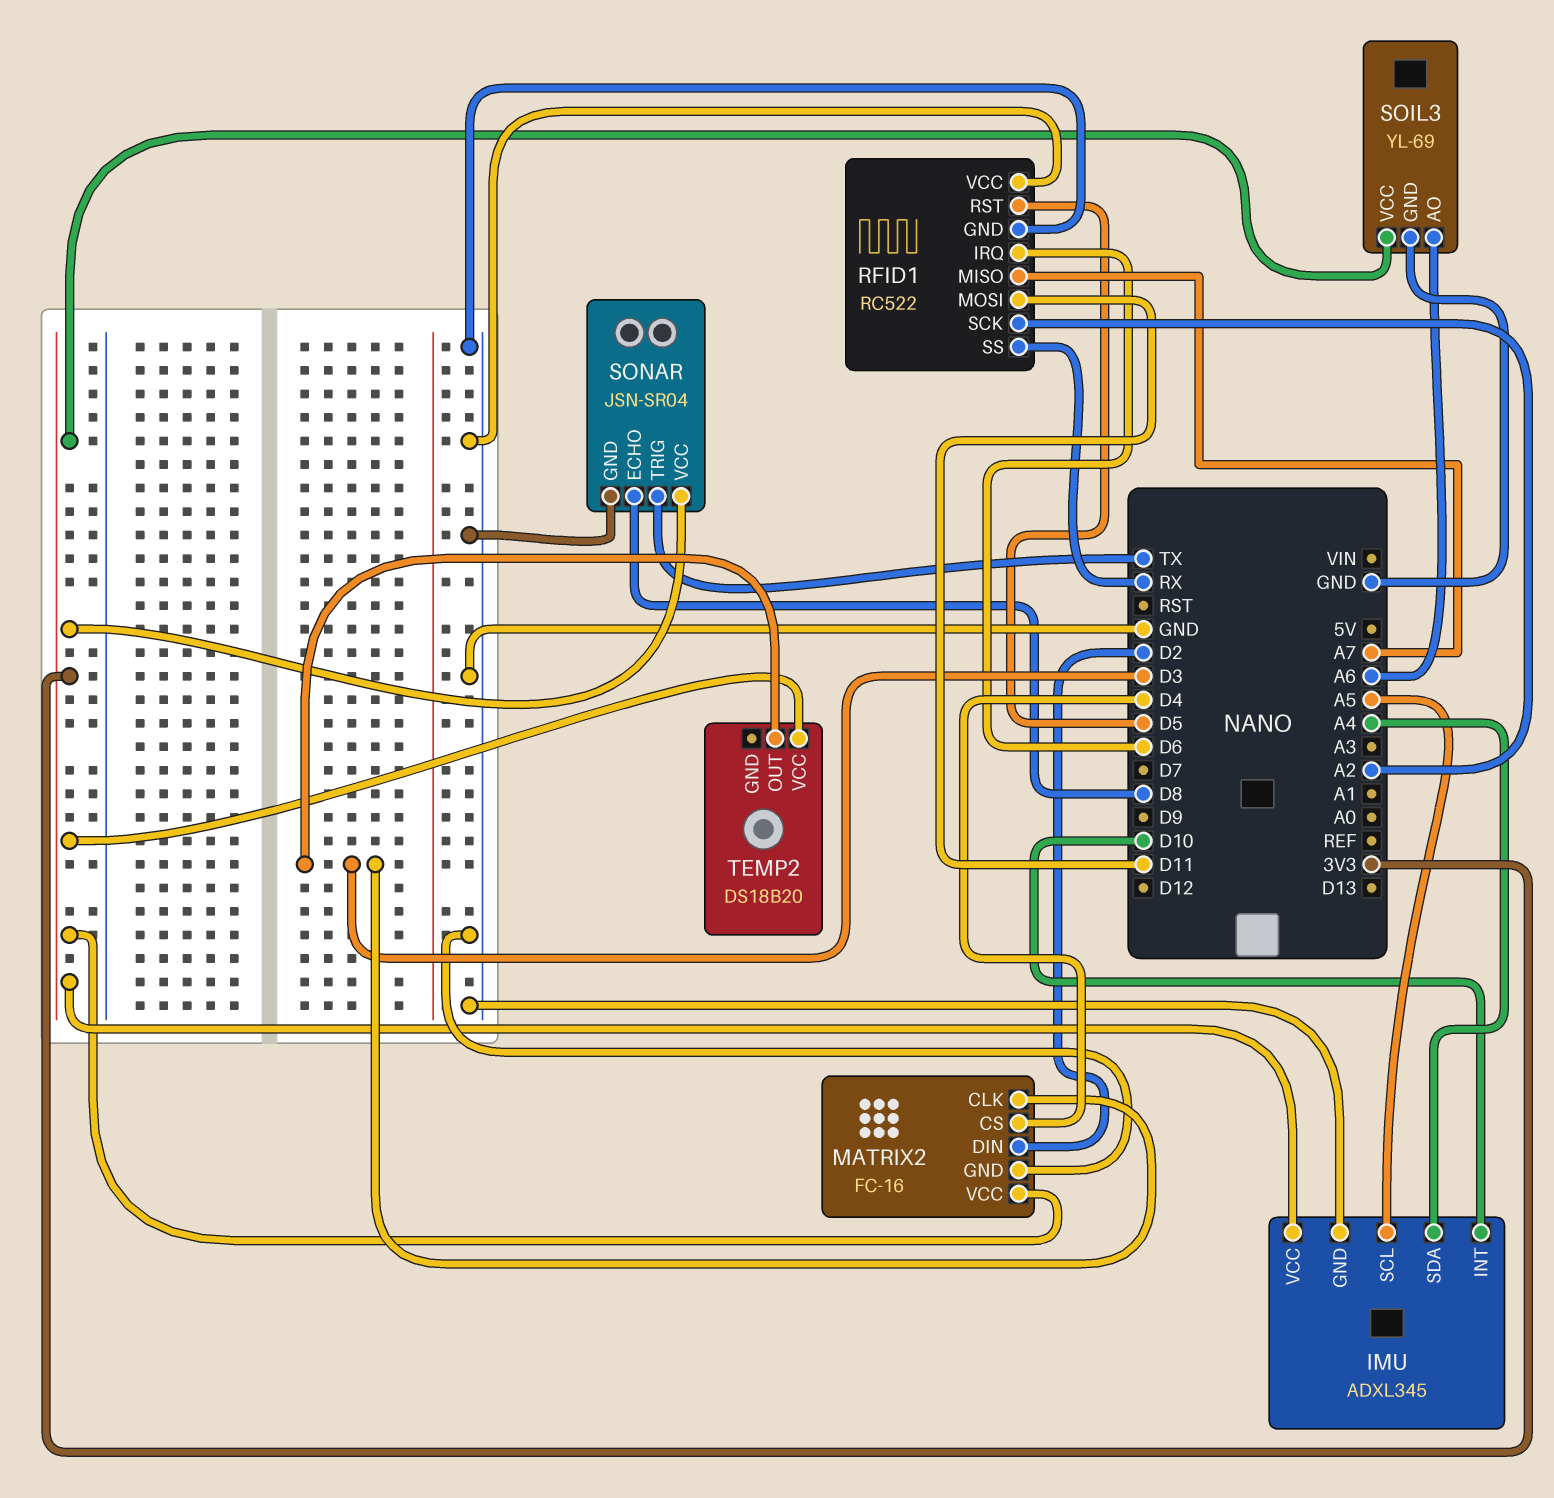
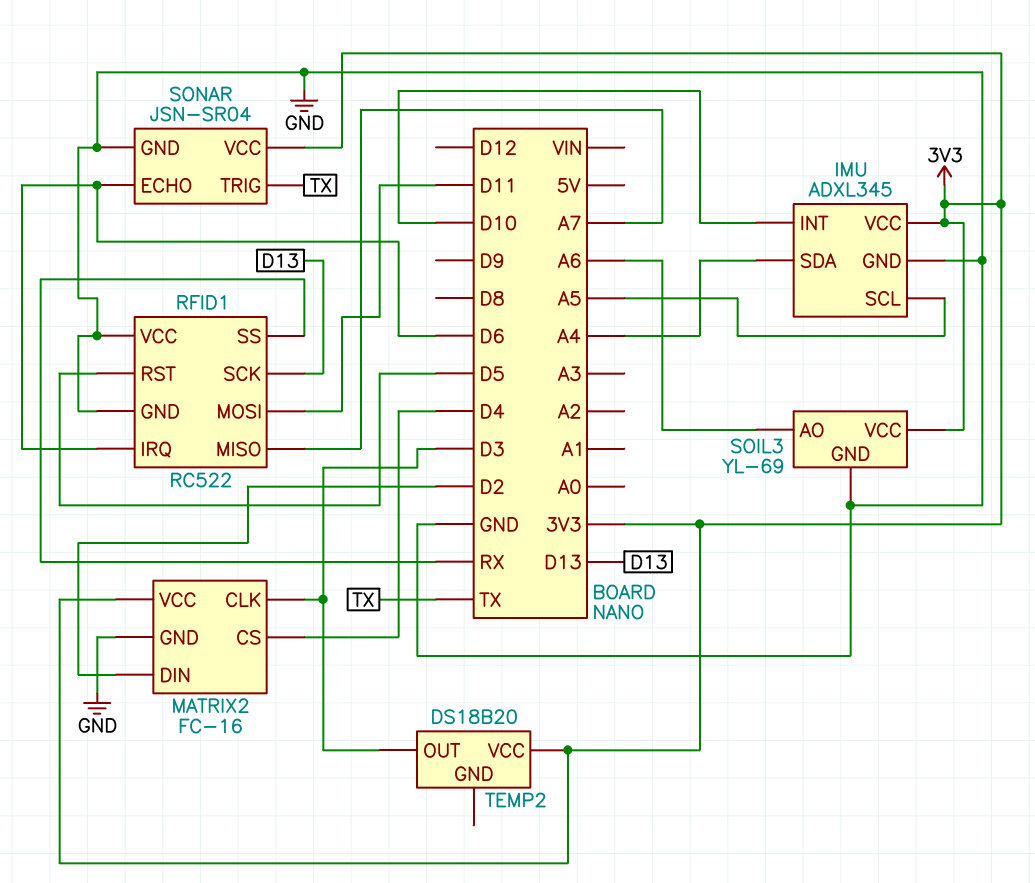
RFID1 pin SCK: A2 -> D13
SONAR pin ECHO: D8 -> D6

